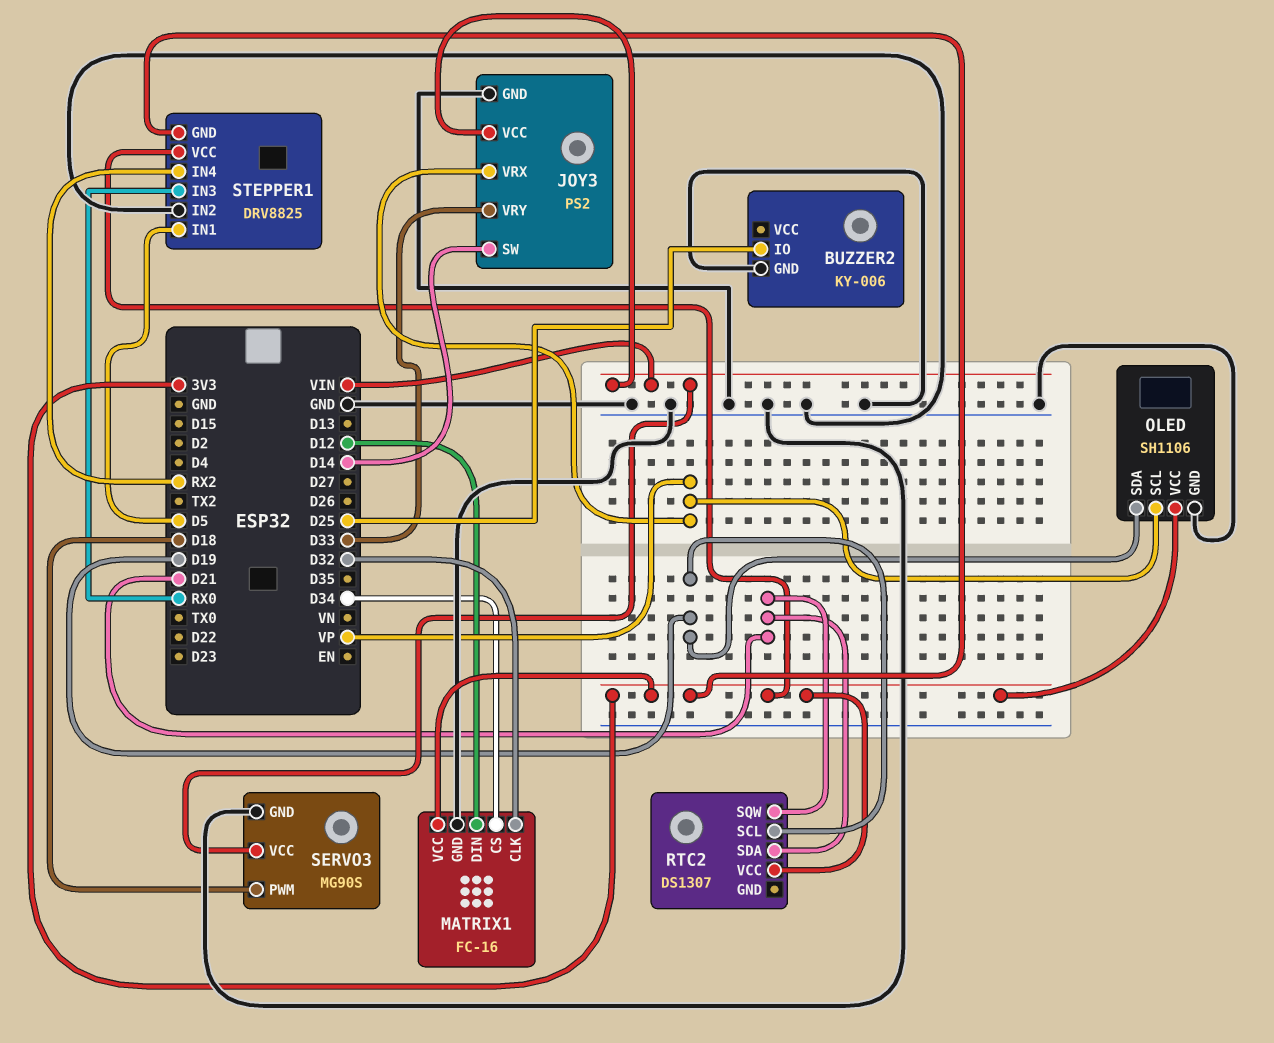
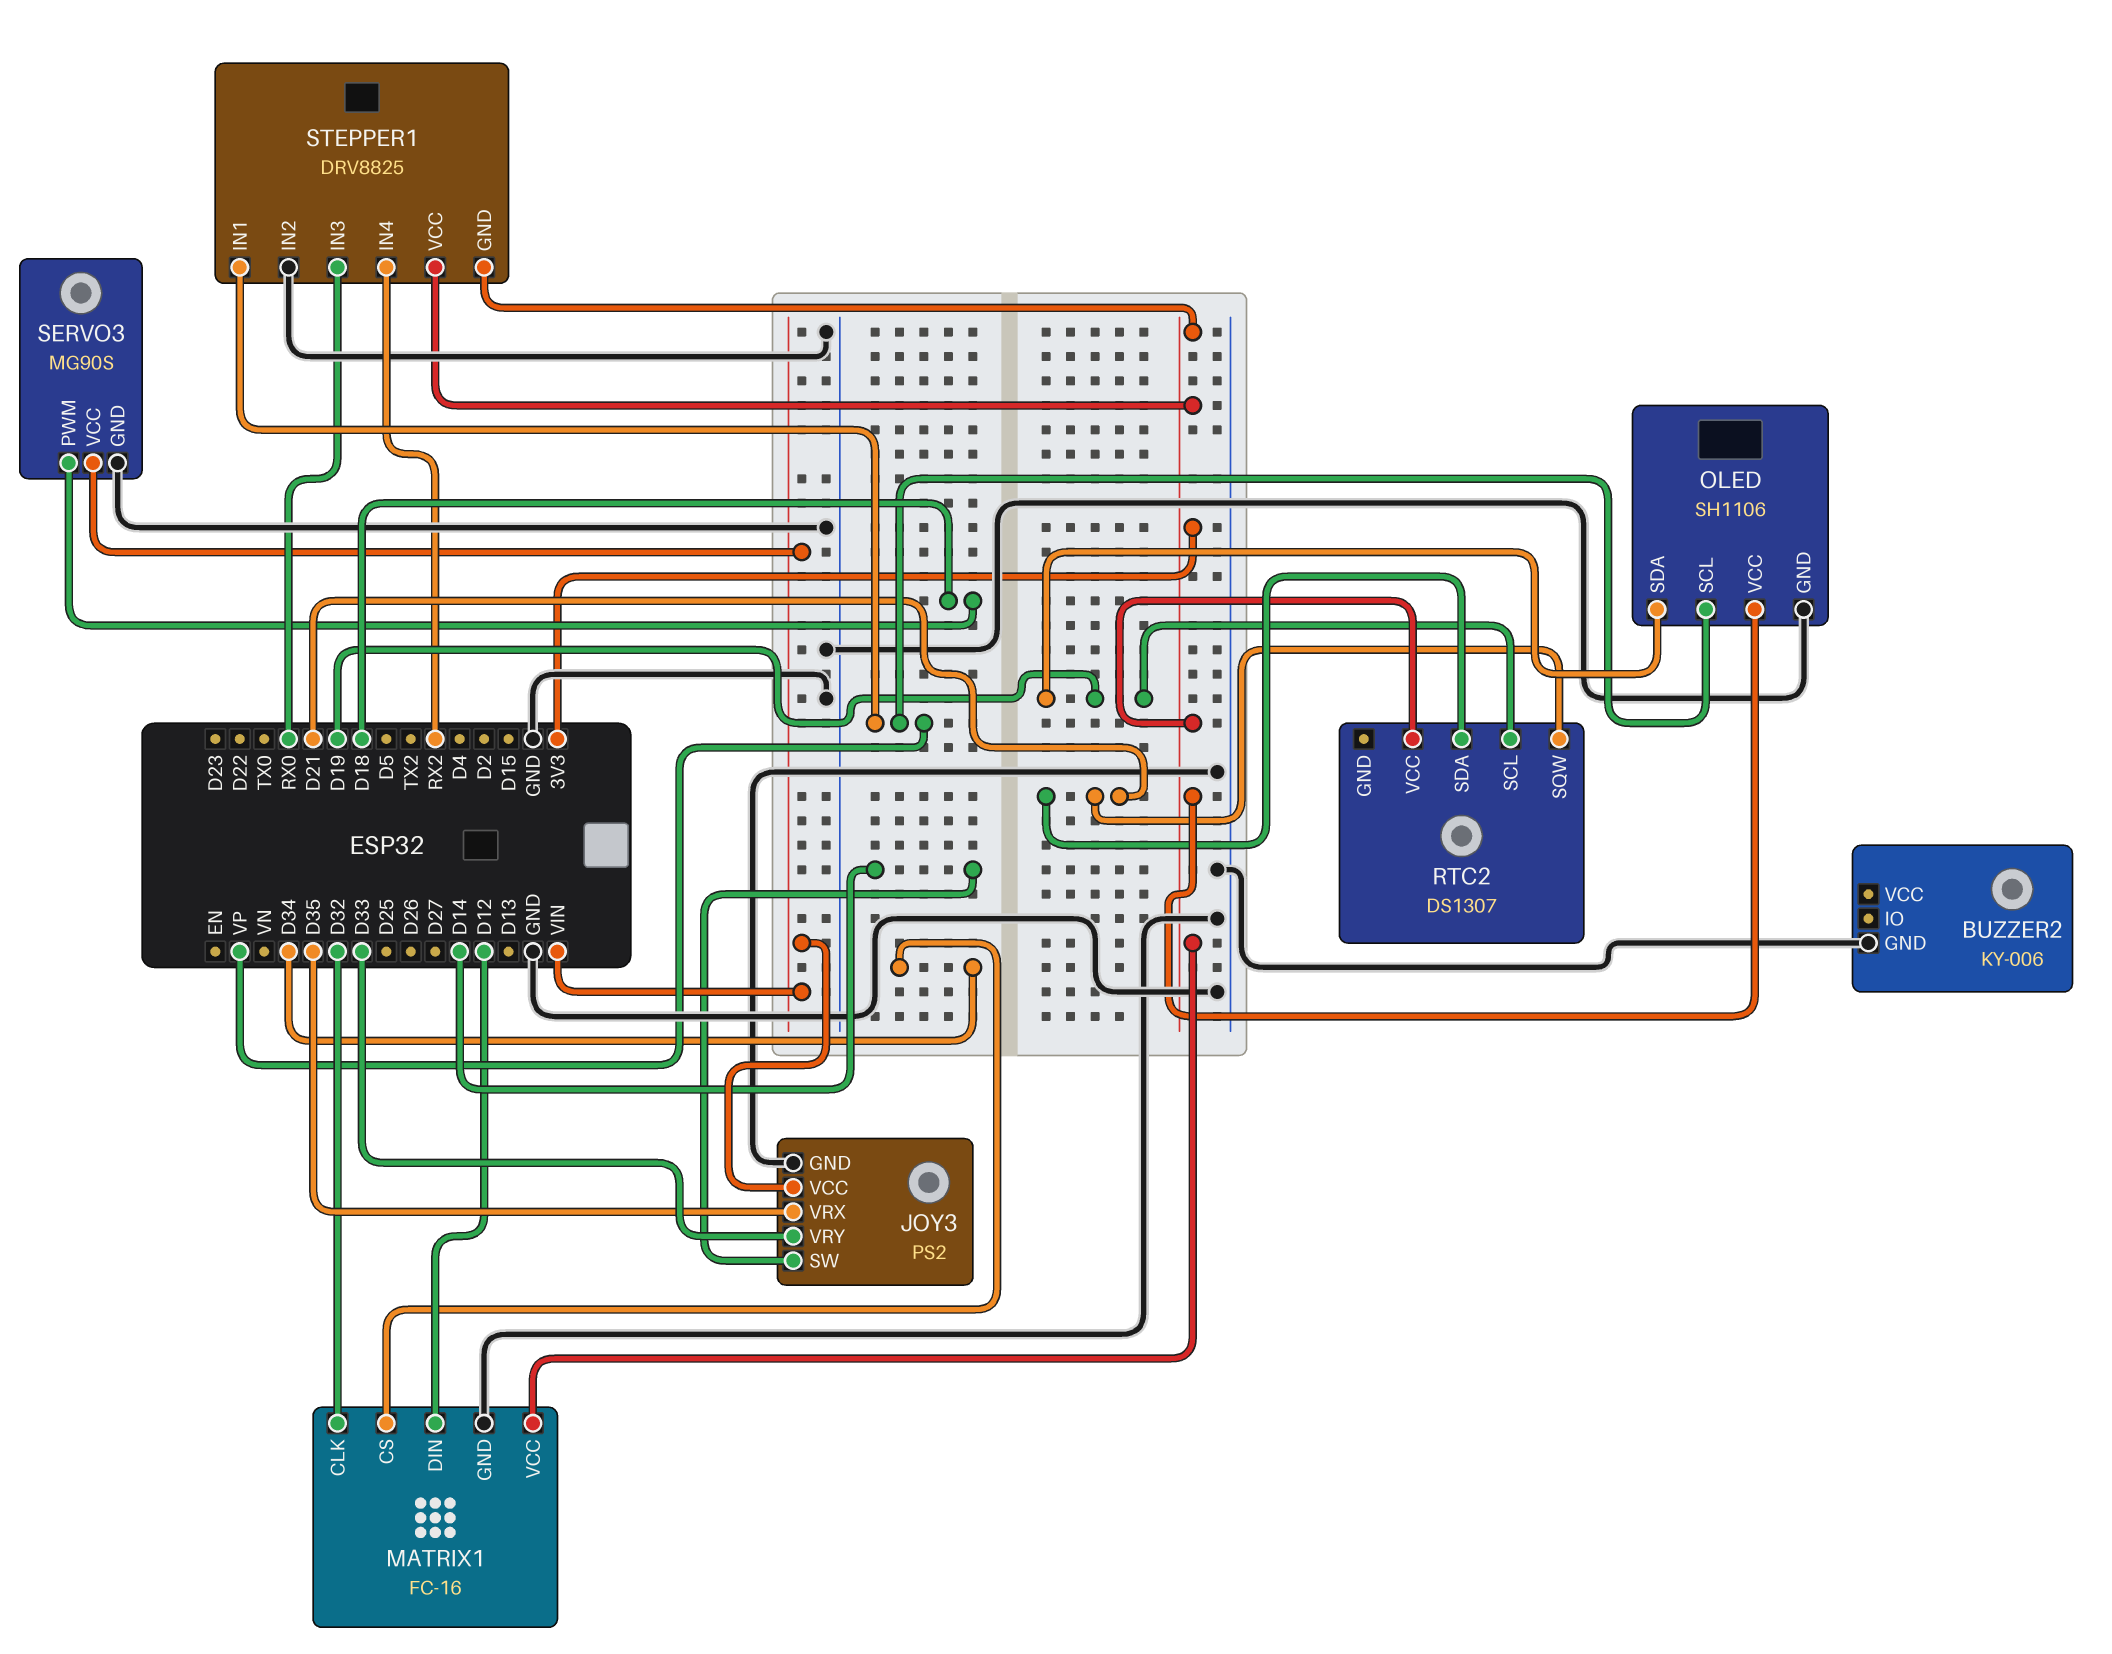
BUZZER2 pin IO: D25 -> none
JOY3 pin VRX: VP -> D35
STEPPER1 pin IN1: D5 -> VP

